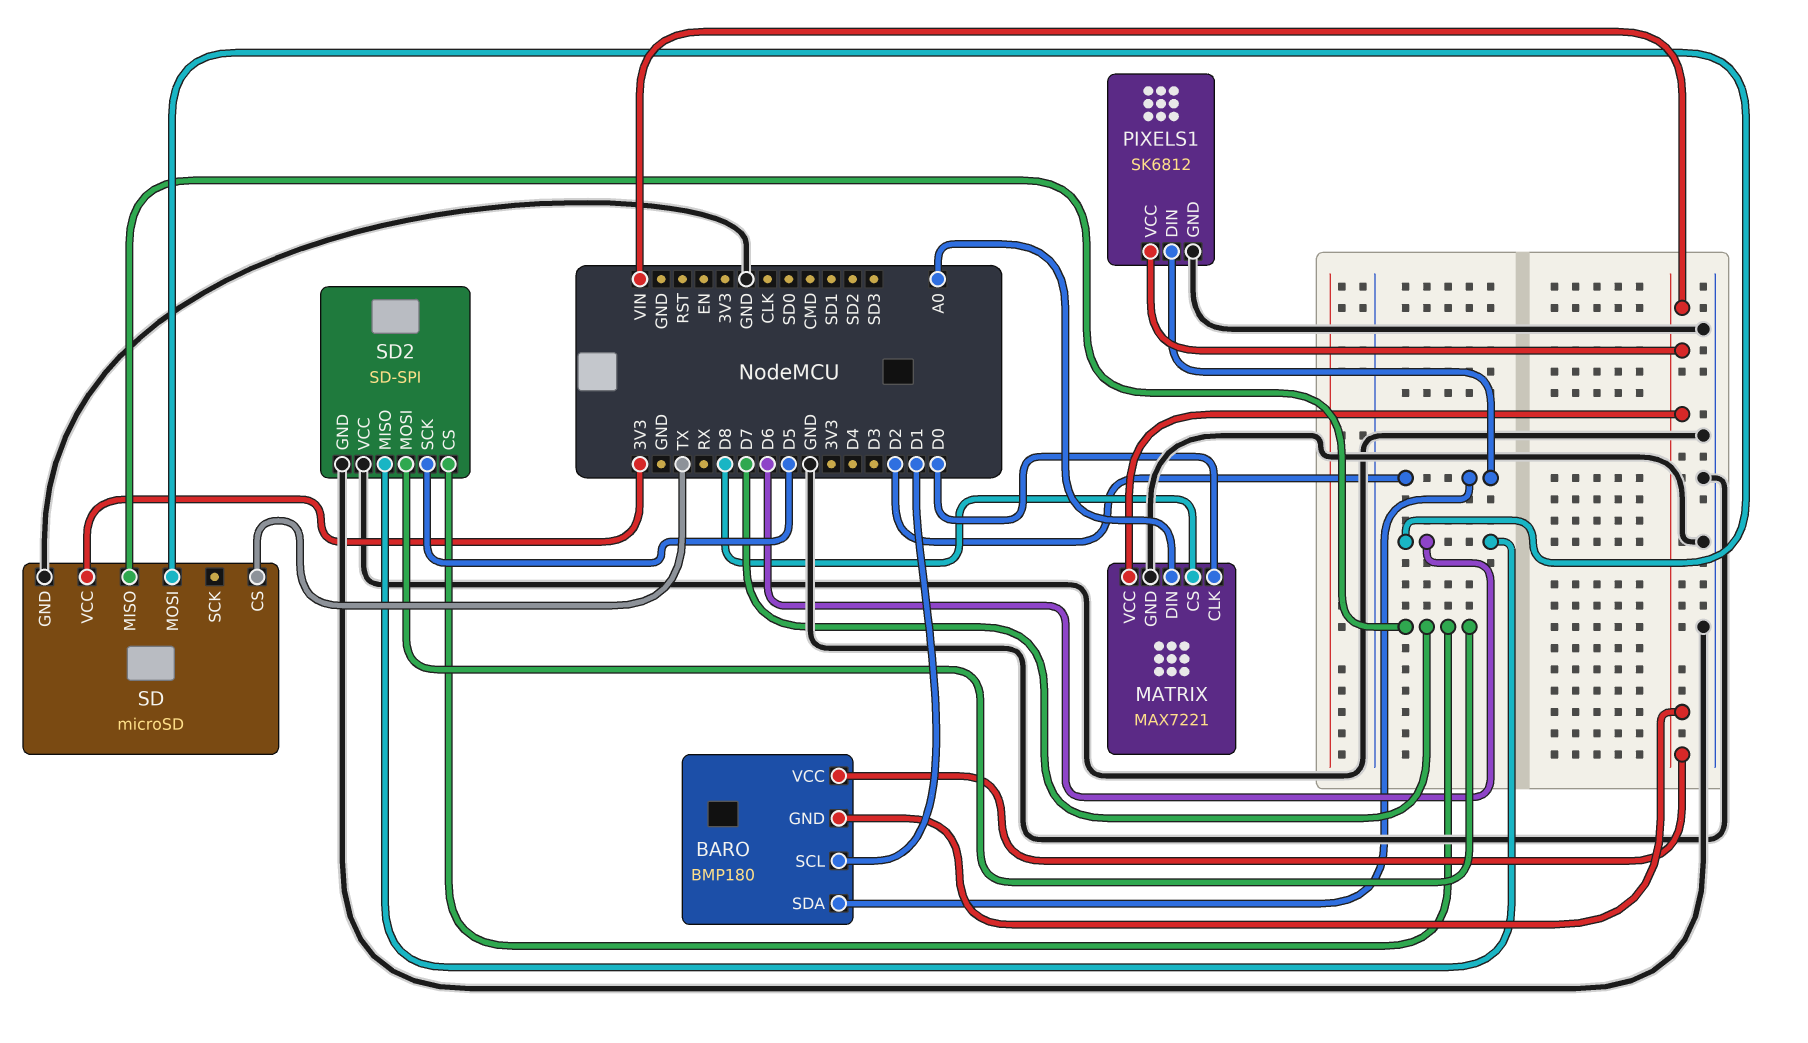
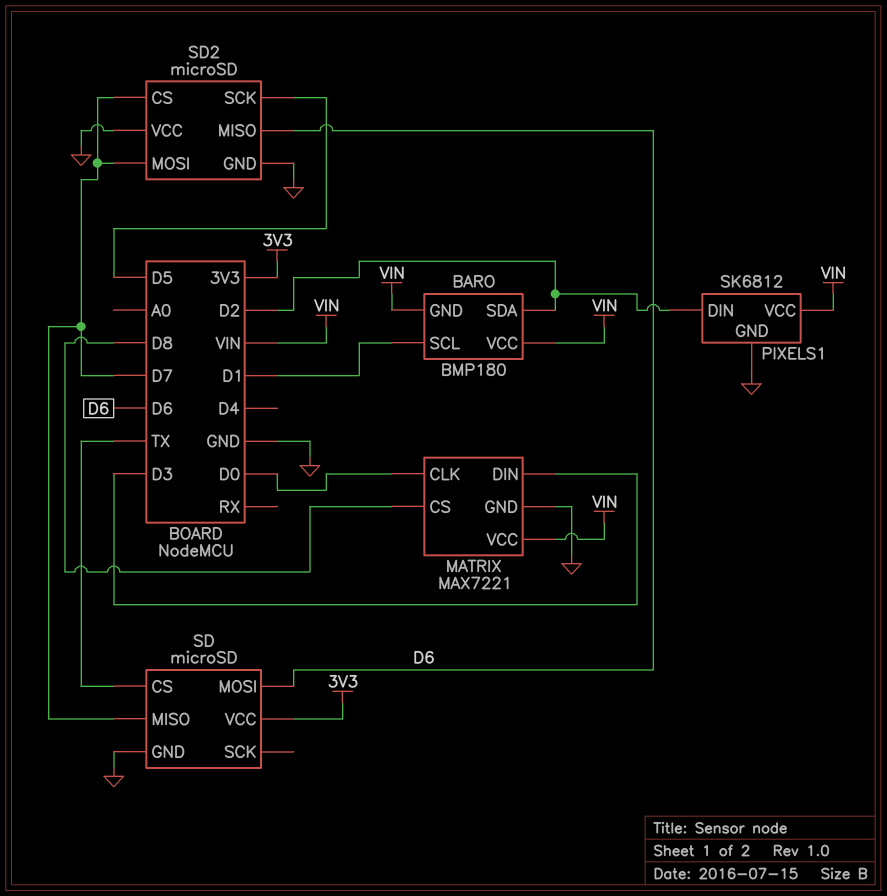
MATRIX pin DIN: A0 -> D3
SD2: SD-SPI -> microSD

